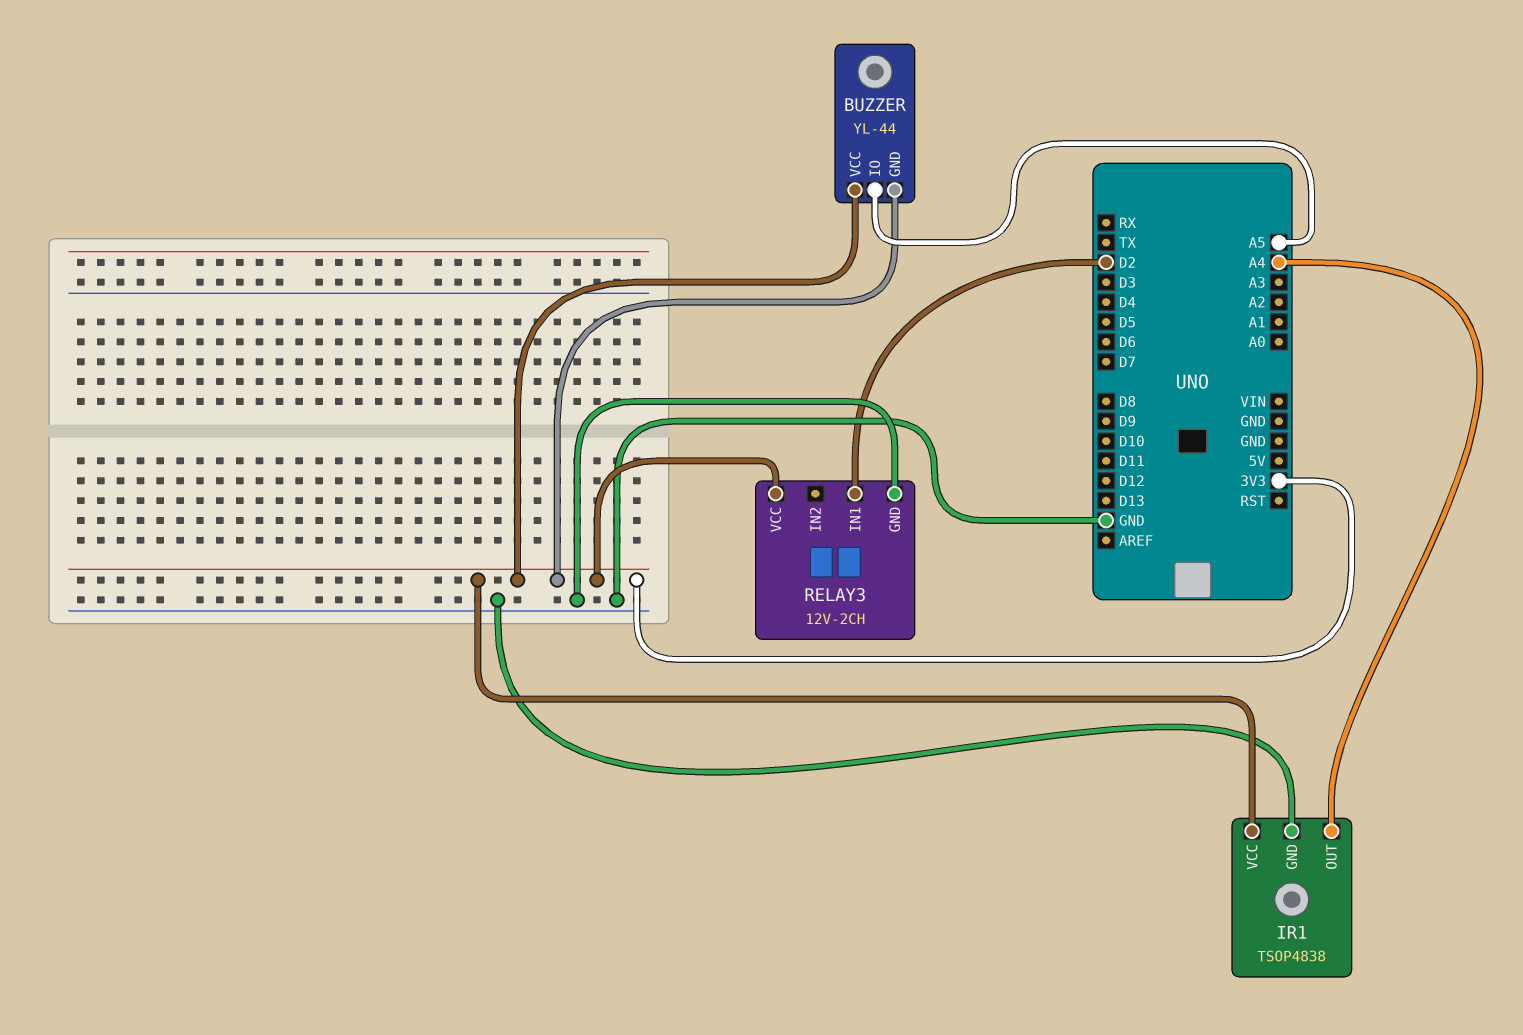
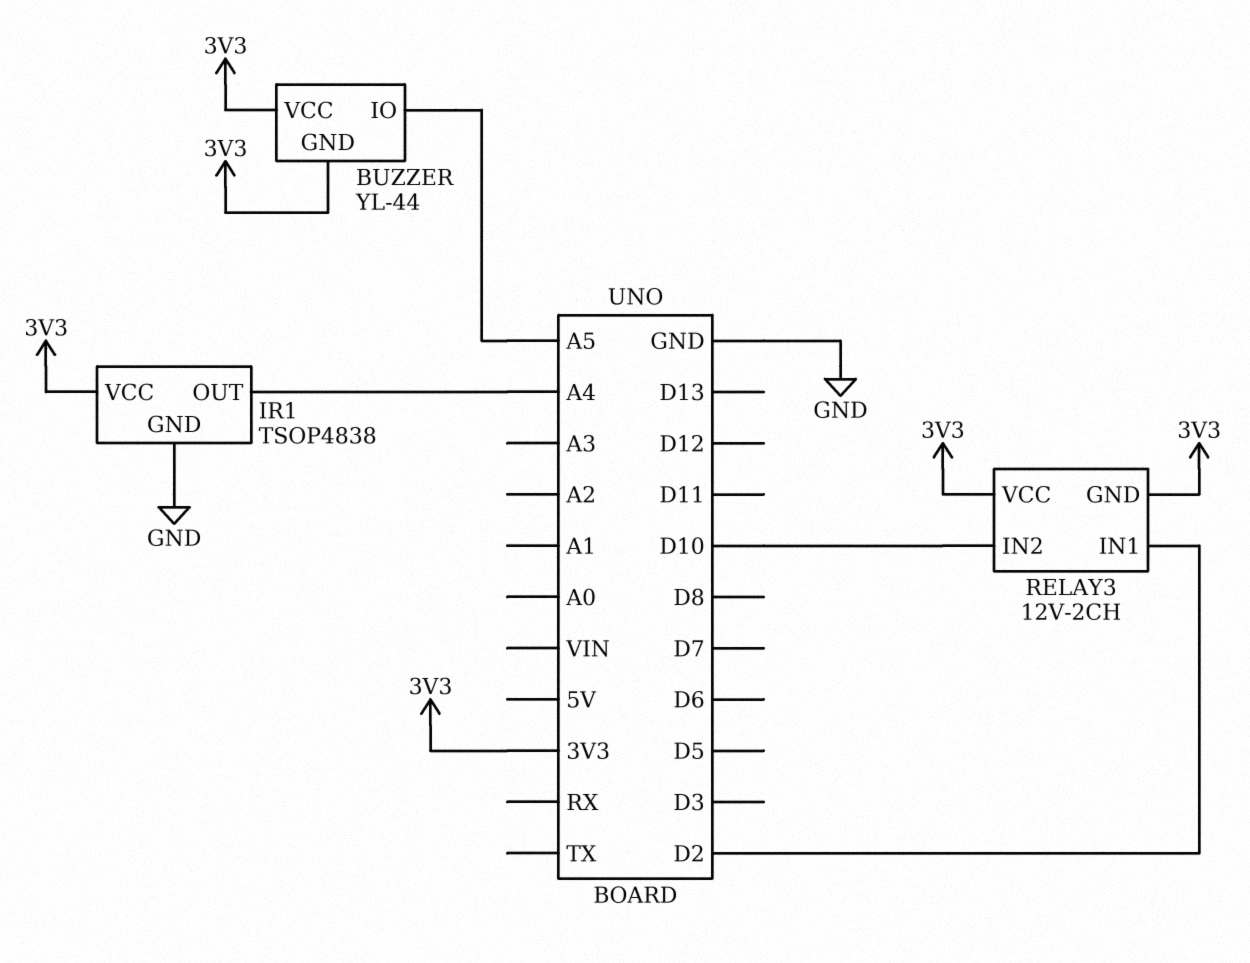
RELAY3 pin GND: GND -> 3V3
RELAY3 pin IN2: none -> D10

